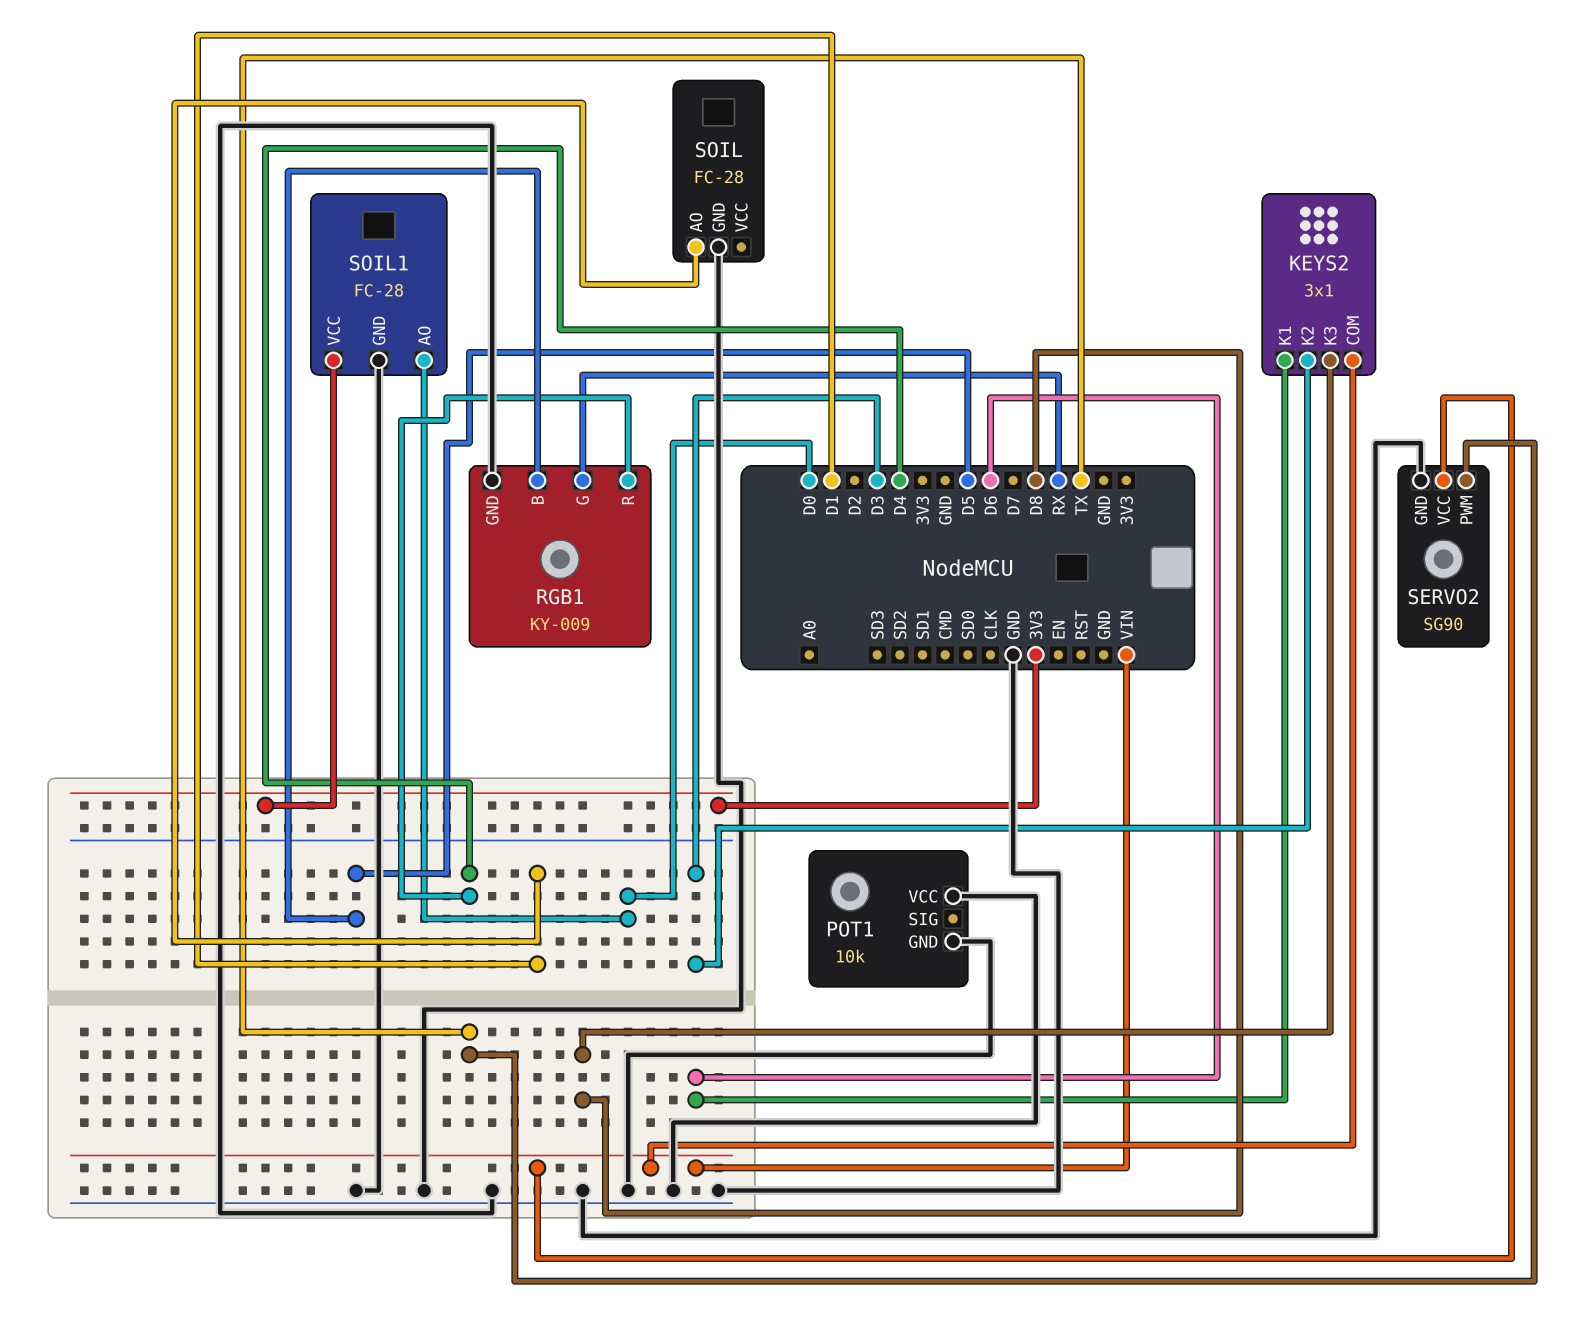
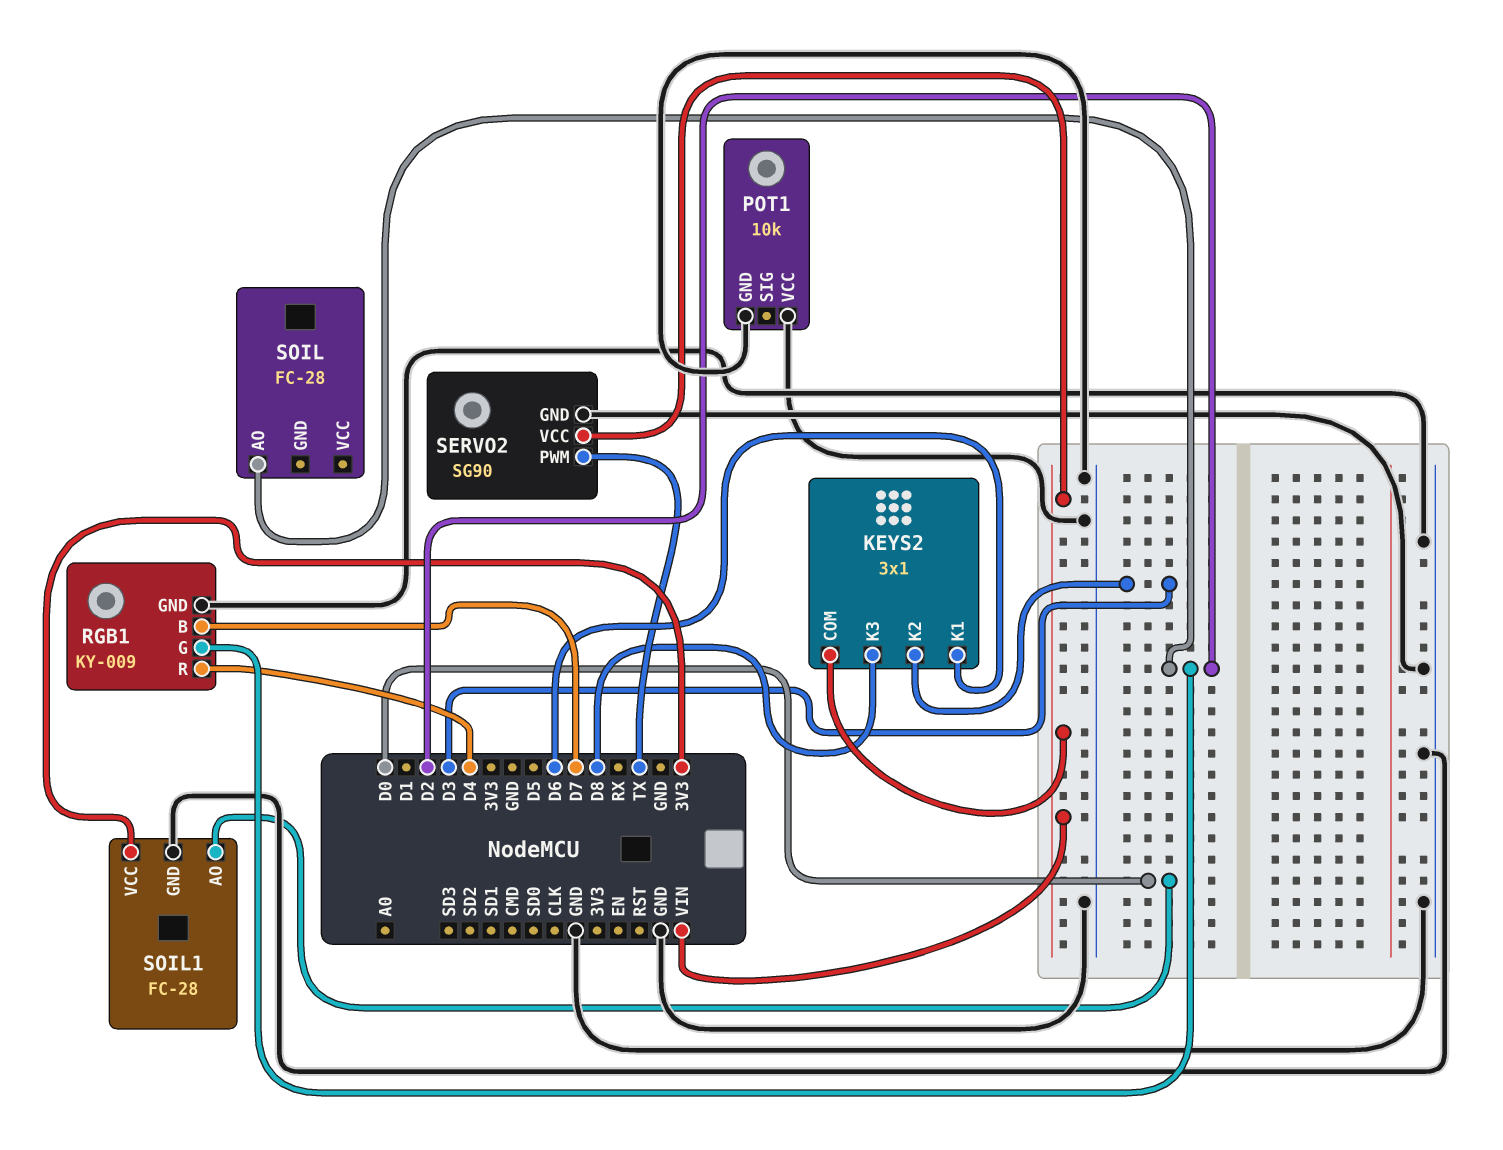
RGB1 pin B: D5 -> D7
RGB1 pin G: RX -> D2
SOIL pin AO: D1 -> D2
SOIL pin GND: GND -> none

